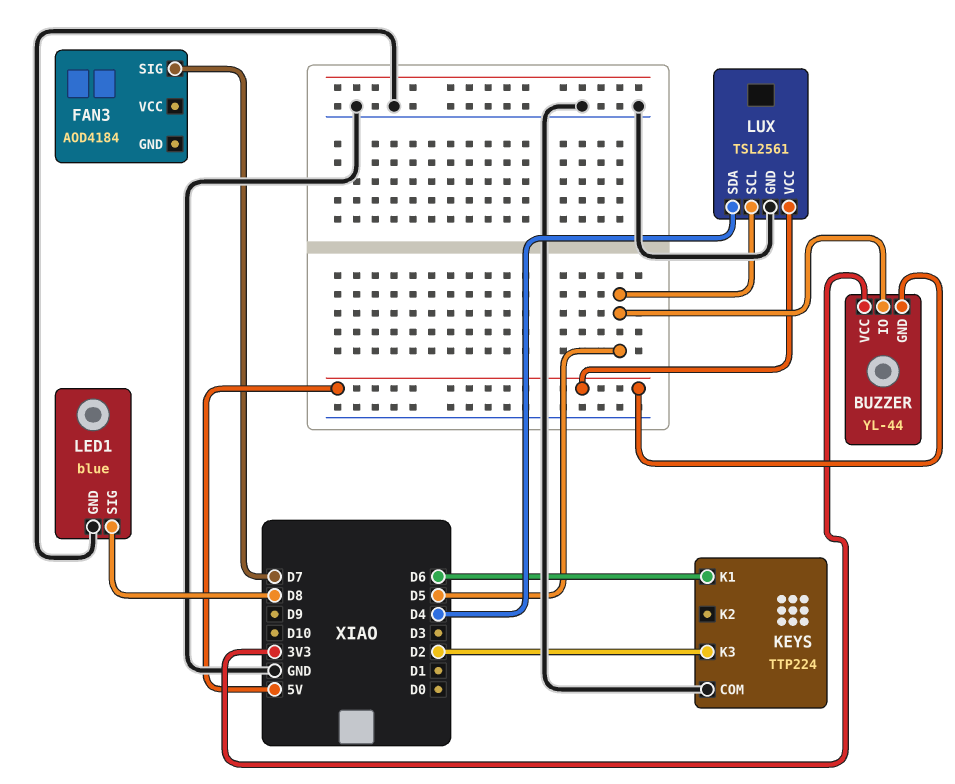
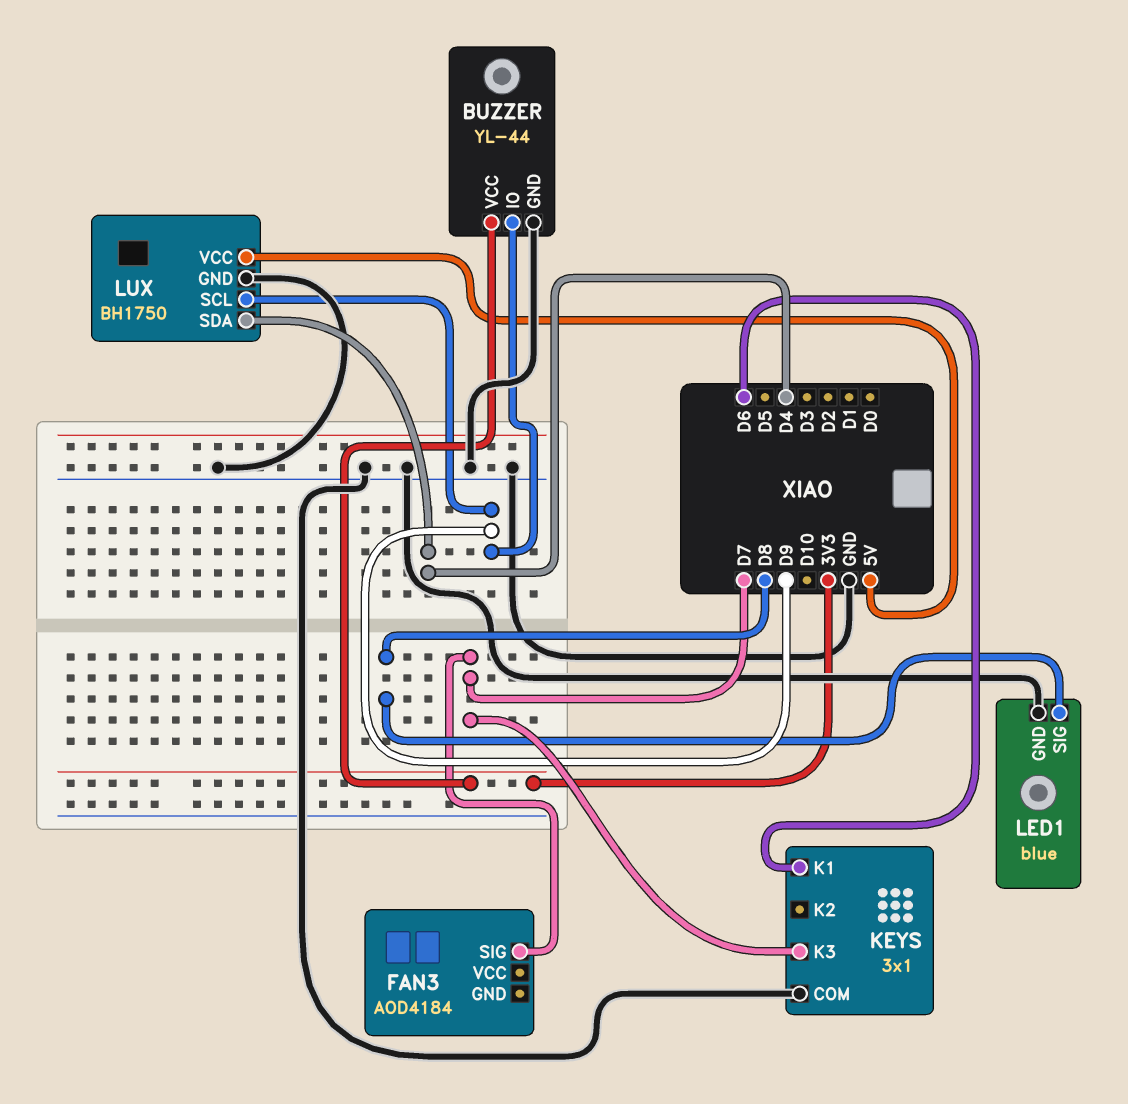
BUZZER pin GND: 5V -> GND
BUZZER pin IO: D5 -> D9
KEYS: TTP224 -> 3x1
KEYS pin K3: D2 -> D7
LUX: TSL2561 -> BH1750
LUX pin SCL: D5 -> D9

